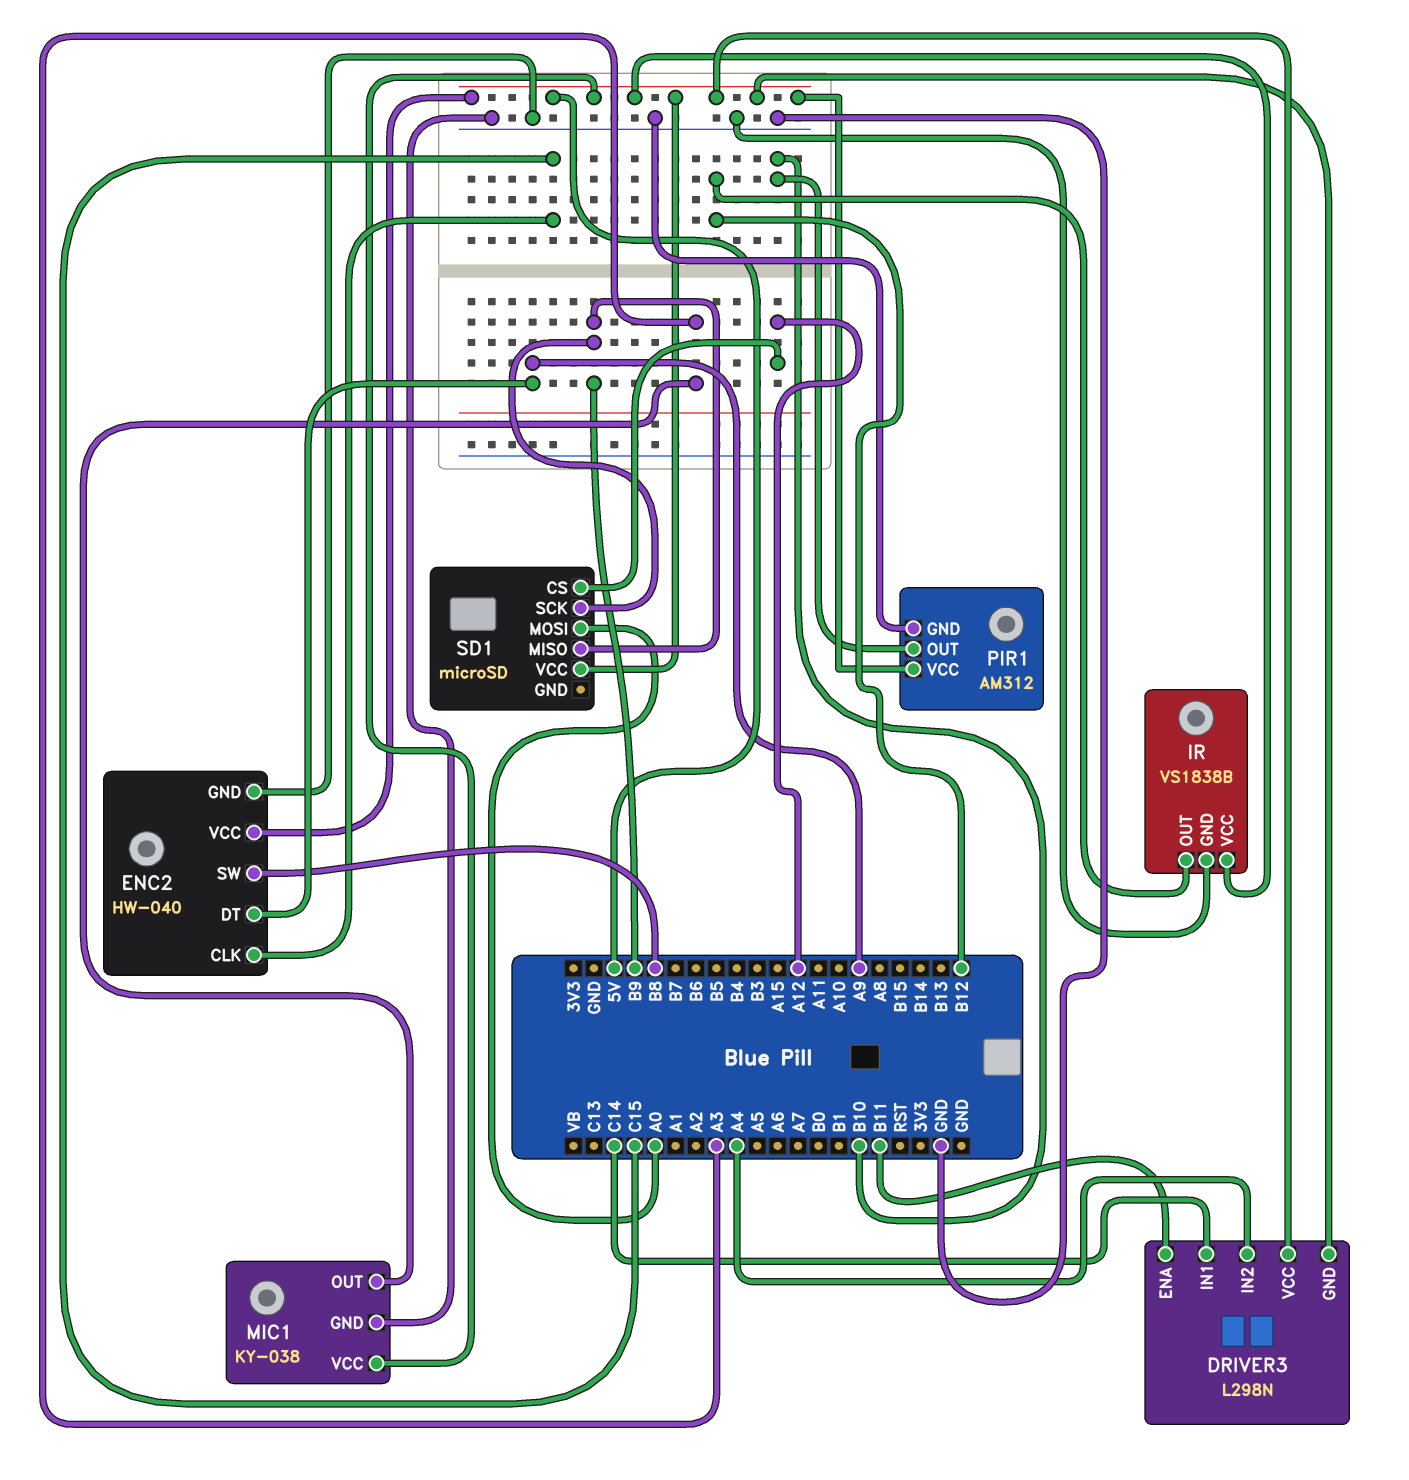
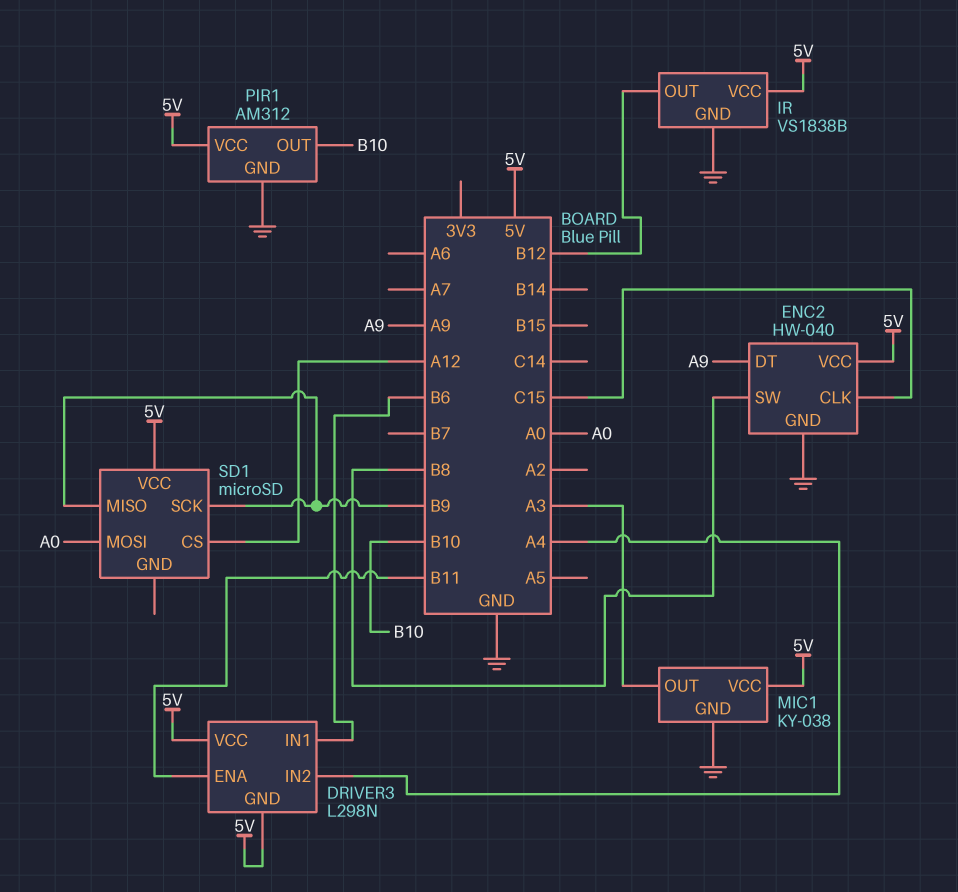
DRIVER3 pin IN1: C14 -> B6

